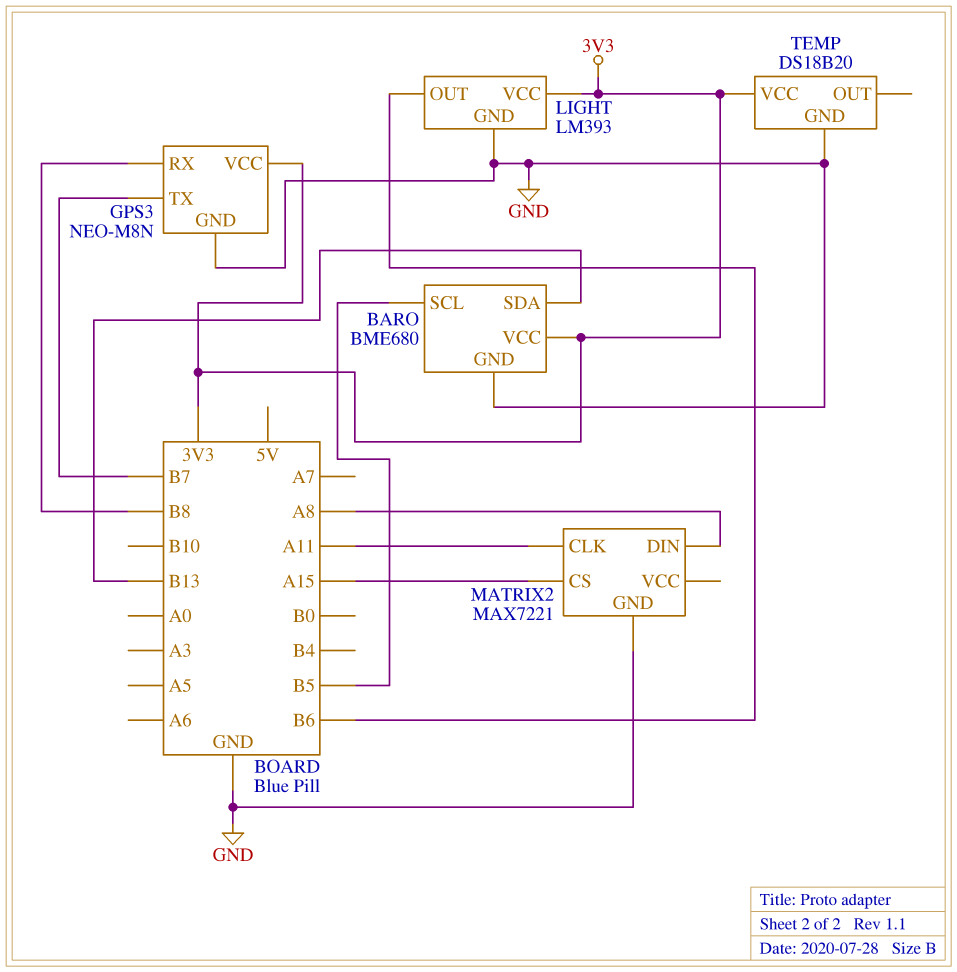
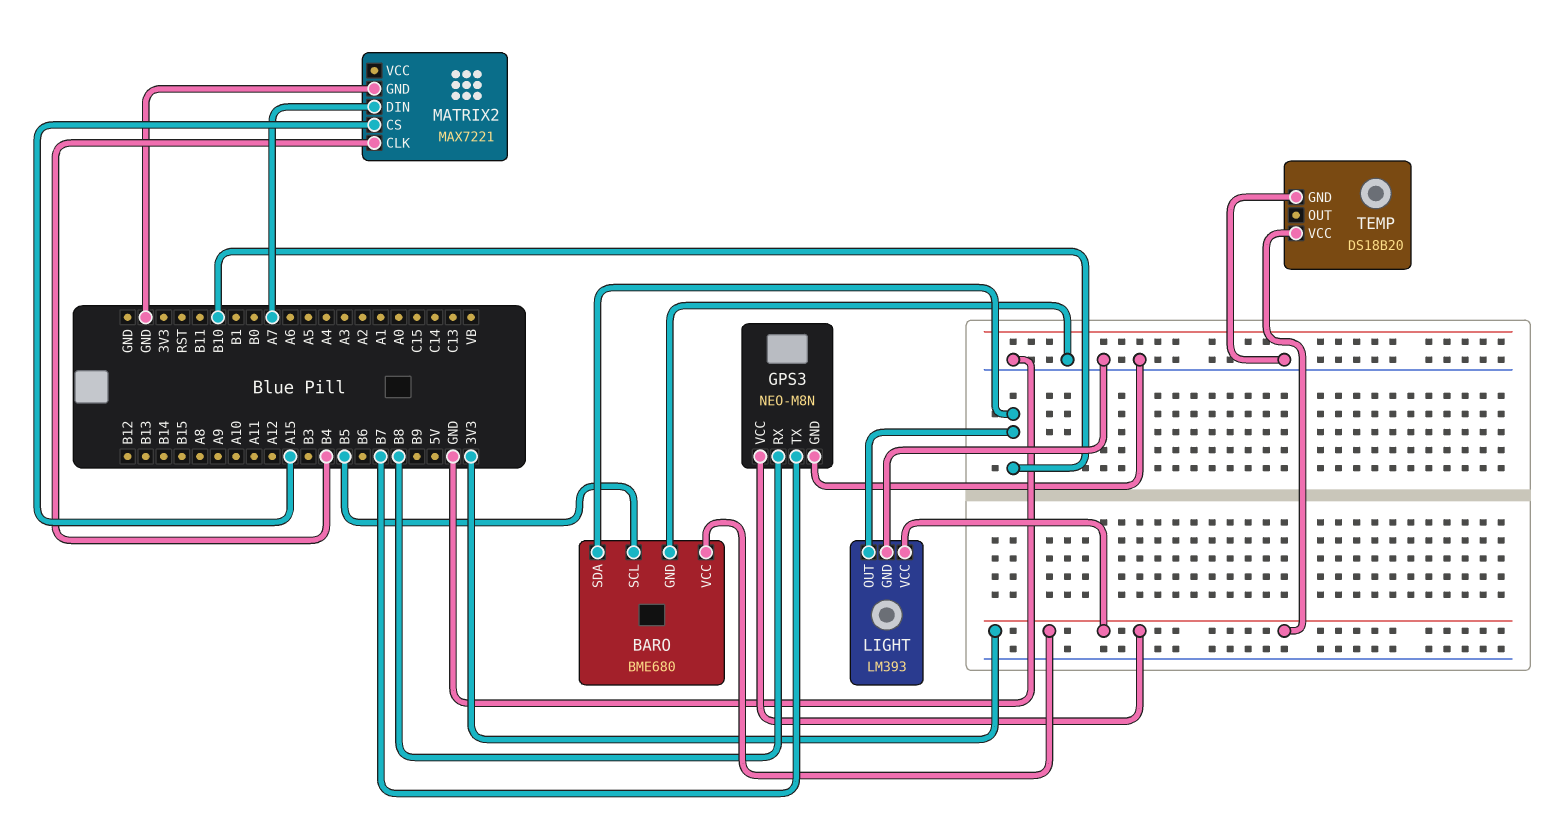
BARO pin SDA: B13 -> B10
LIGHT pin OUT: B6 -> B10
MATRIX2 pin CLK: A11 -> B4
MATRIX2 pin DIN: A8 -> A7

